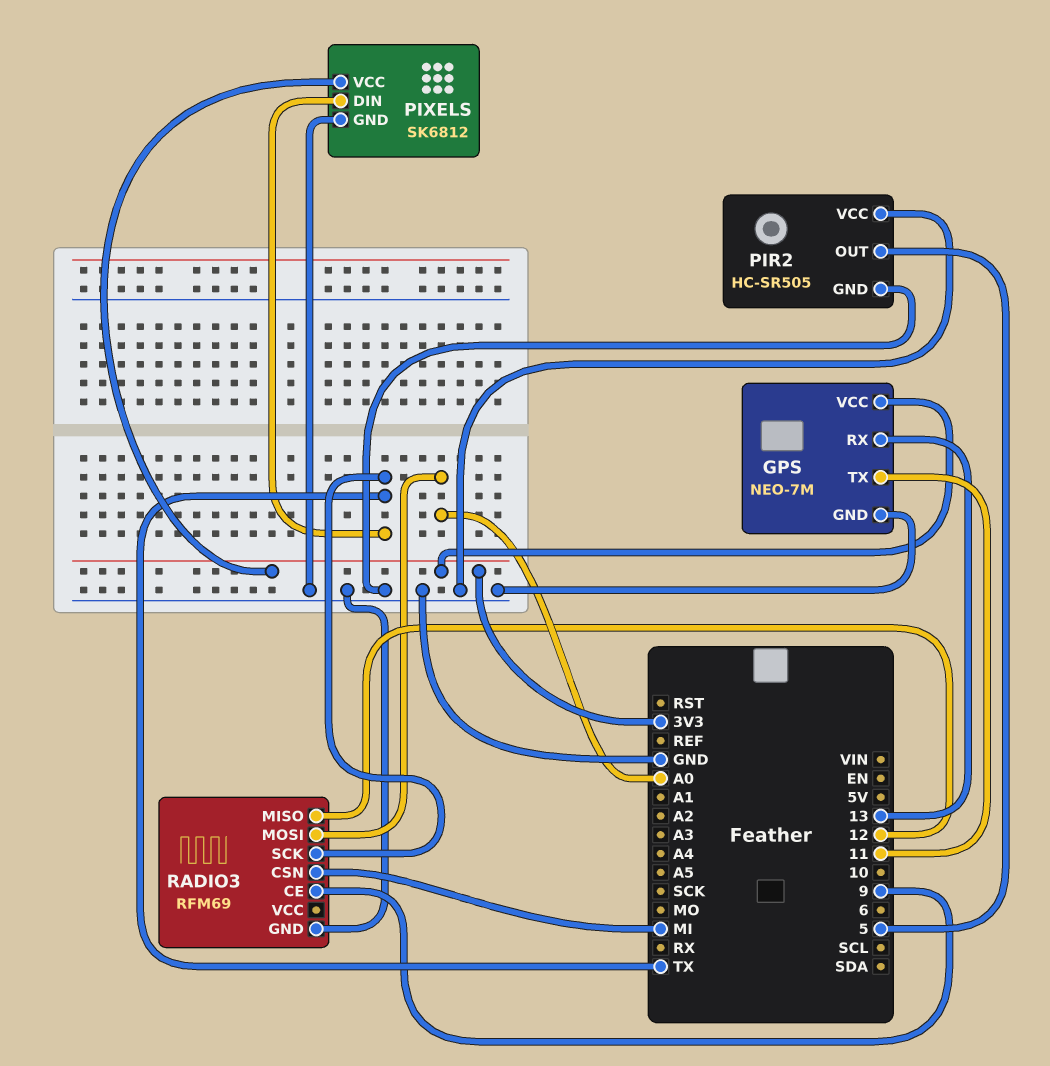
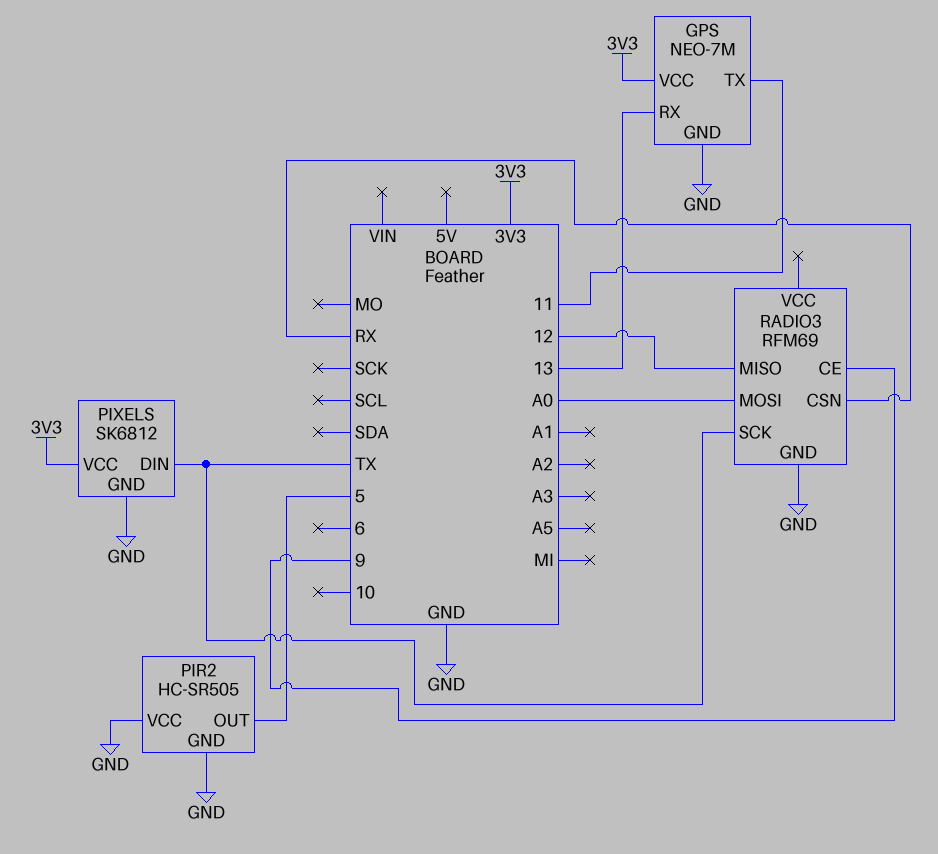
RADIO3 pin CSN: MI -> RX

